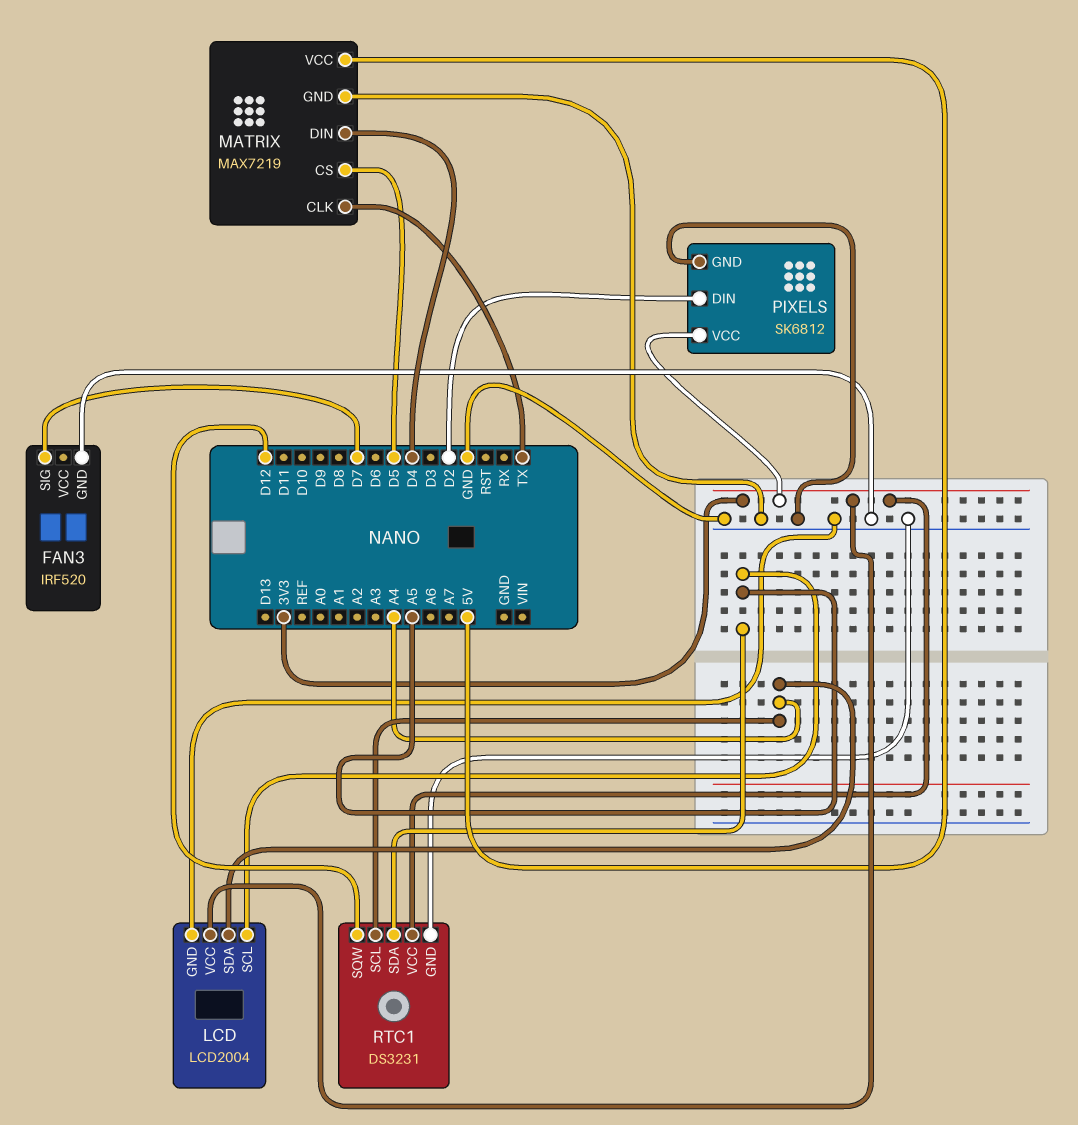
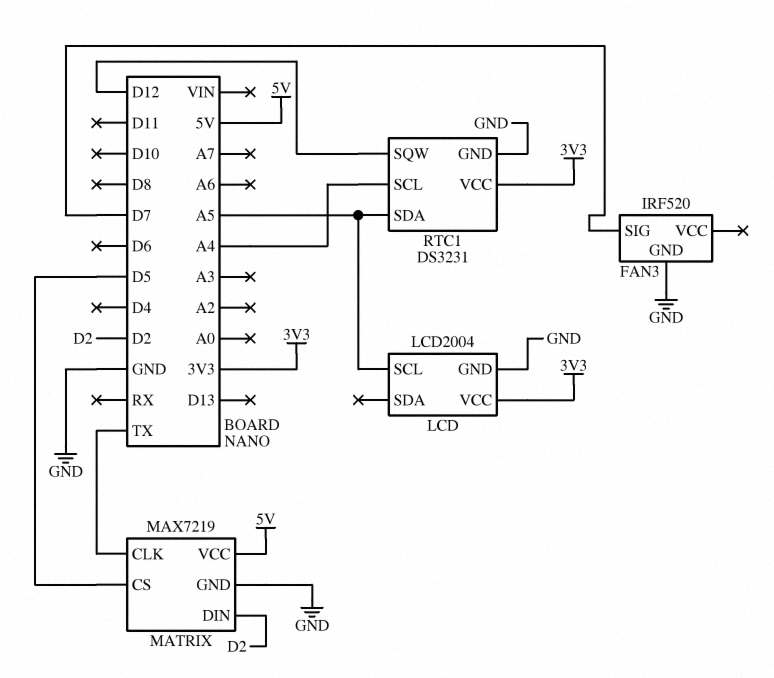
LCD pin SDA: A4 -> none
MATRIX pin DIN: D4 -> D2
PIXELS: SK6812 -> none
PIXELS pin DIN: D2 -> none
PIXELS pin GND: GND -> none
PIXELS pin VCC: 3V3 -> none

